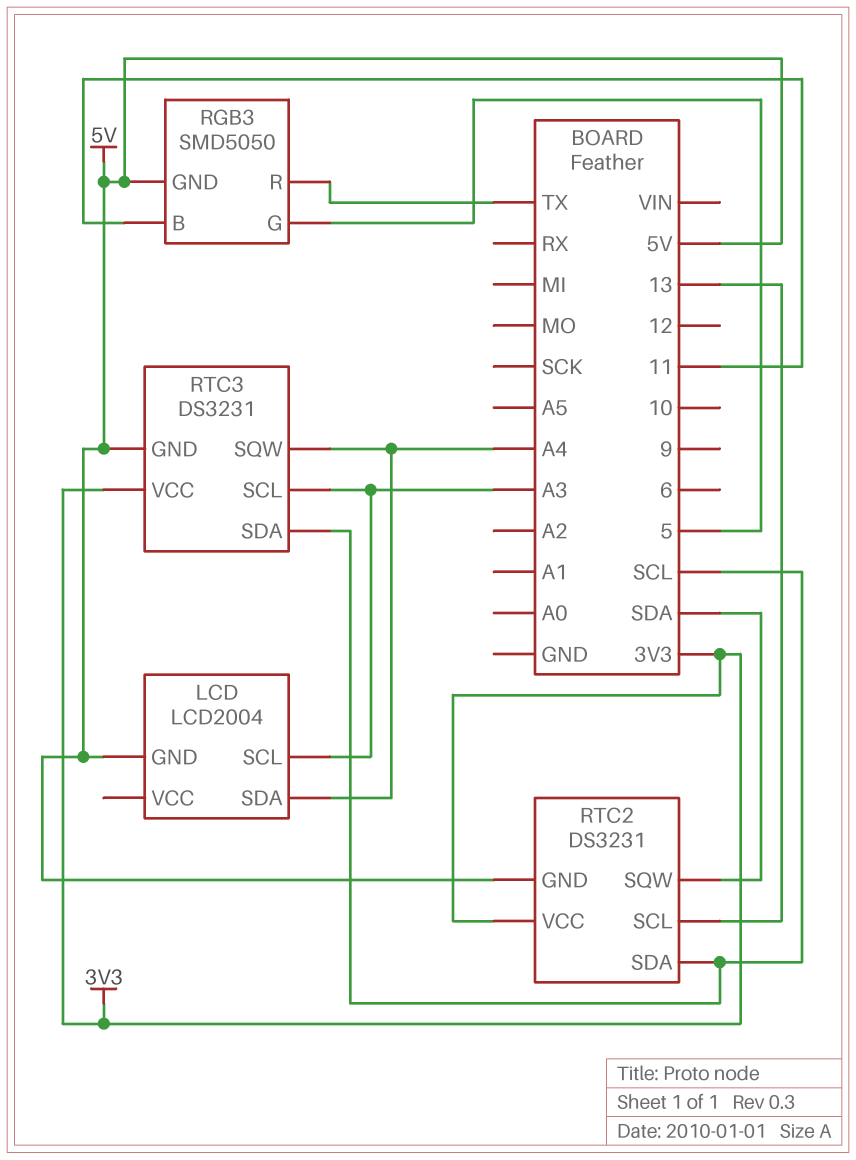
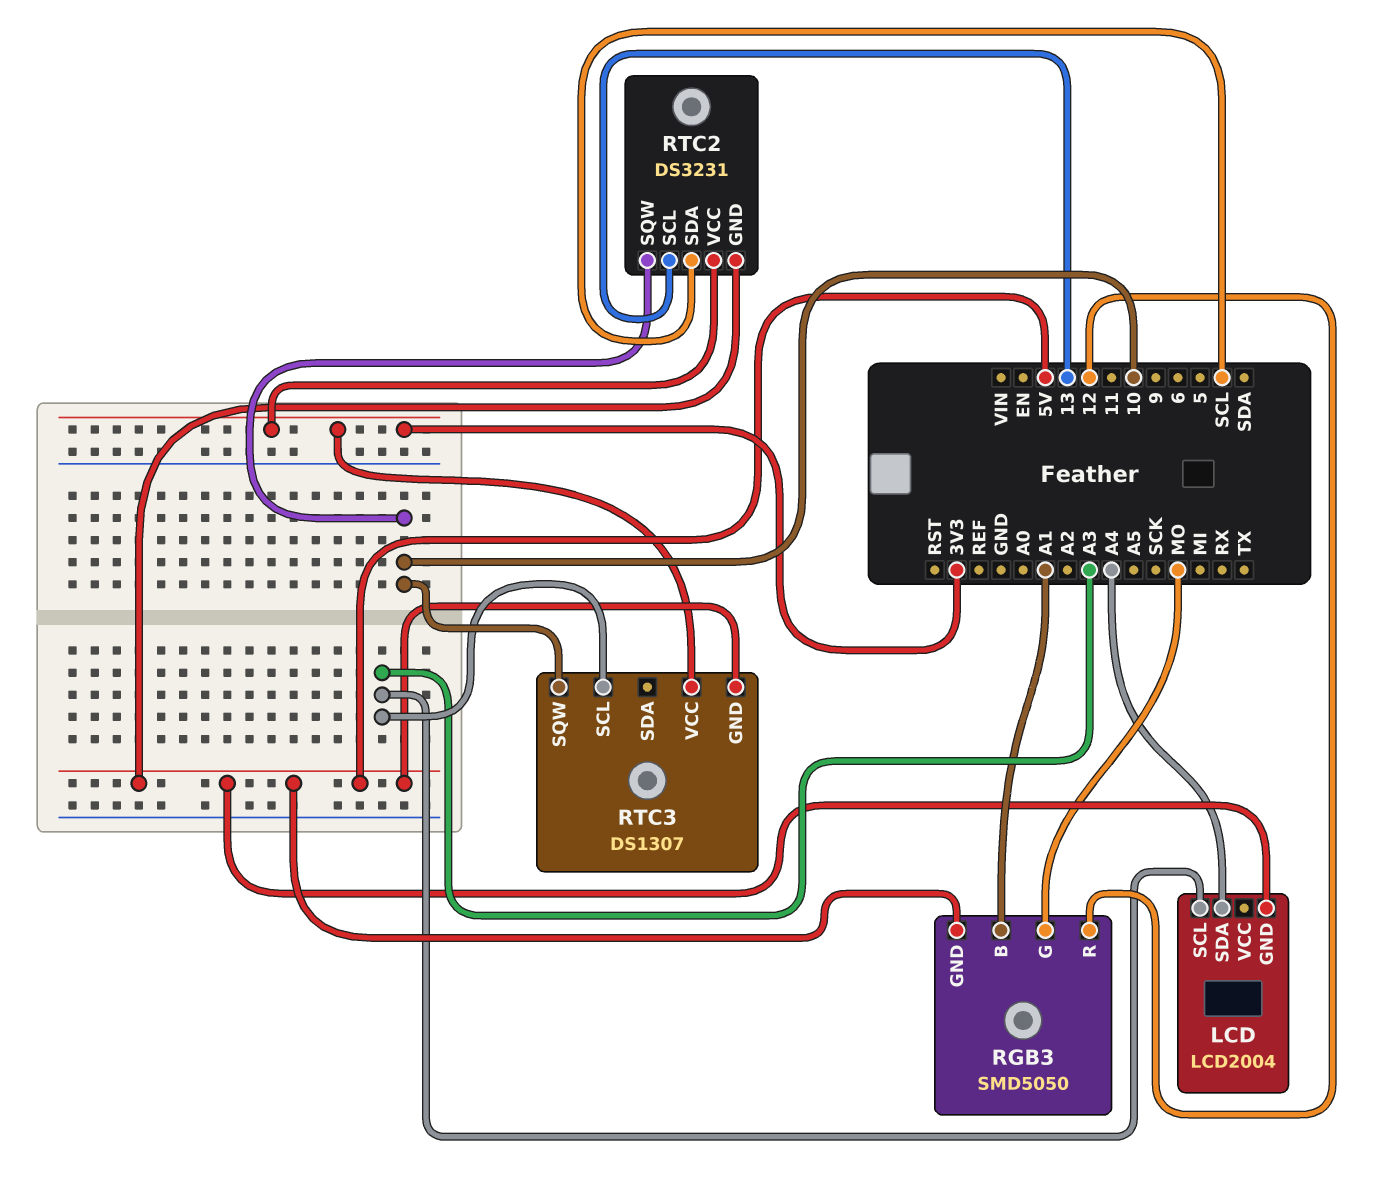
RGB3 pin B: 11 -> A1
RGB3 pin G: 5 -> MO
RGB3 pin R: TX -> 12
RTC2 pin SQW: SDA -> 10
RTC3: DS3231 -> DS1307
RTC3 pin SDA: SCL -> none
RTC3 pin SQW: A4 -> 10

